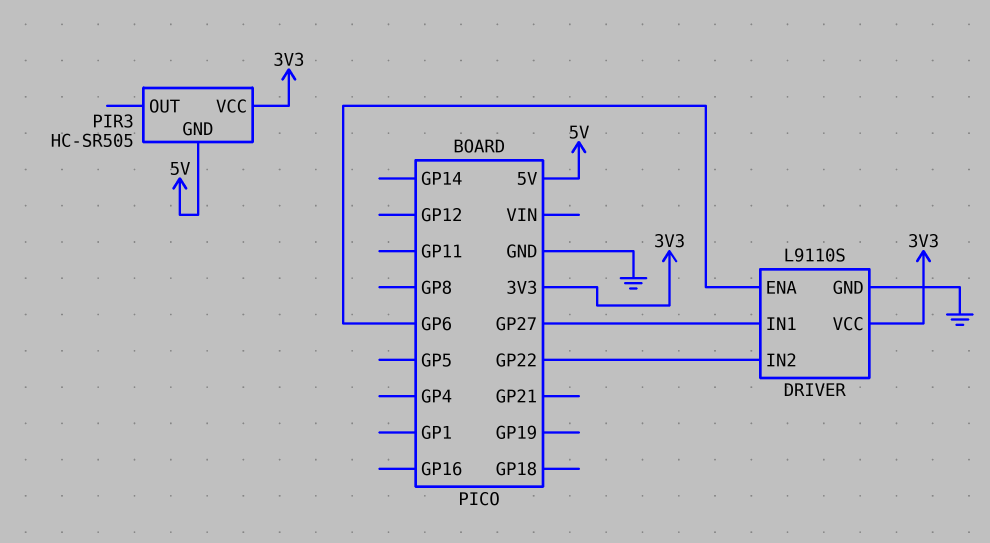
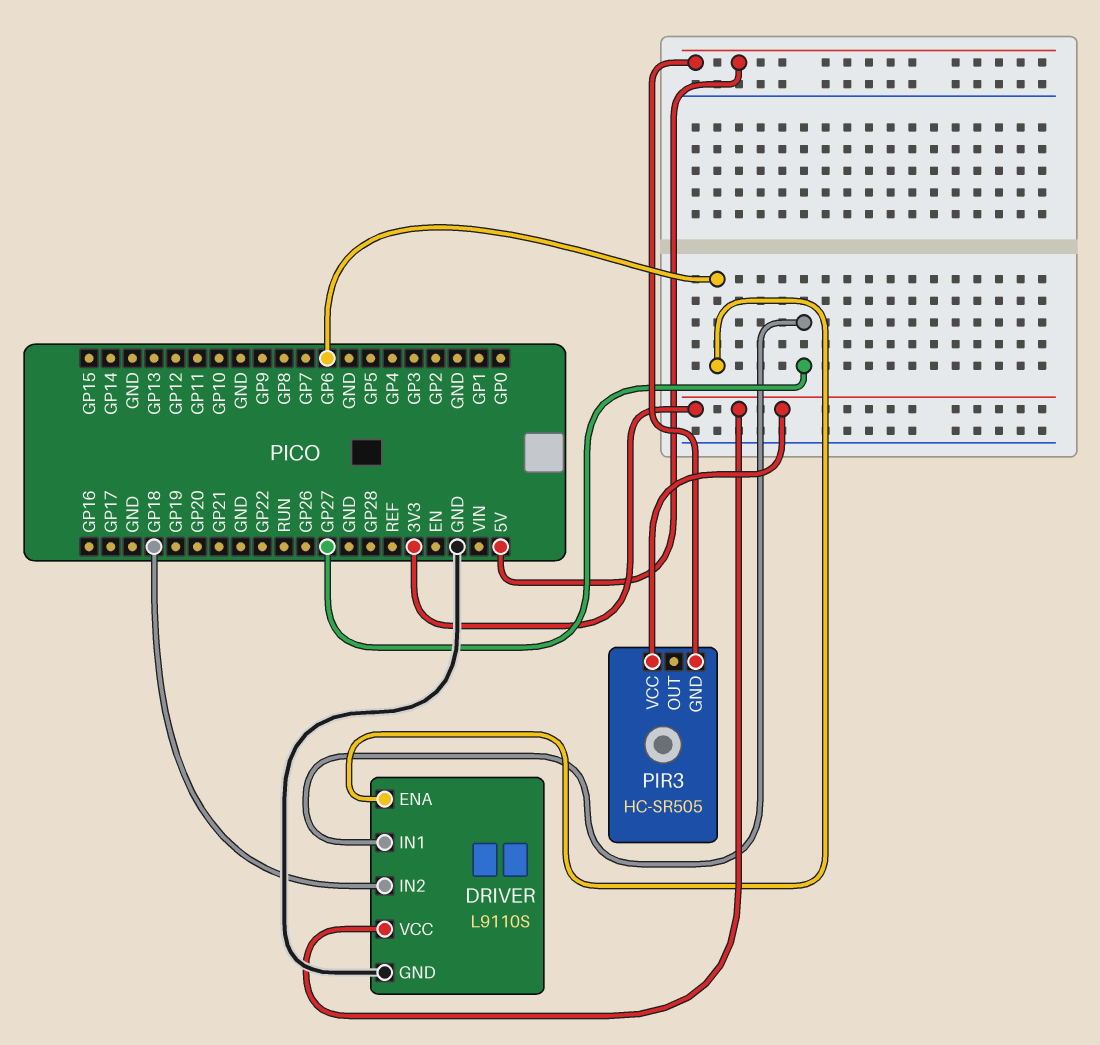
DRIVER pin IN2: GP22 -> GP18

